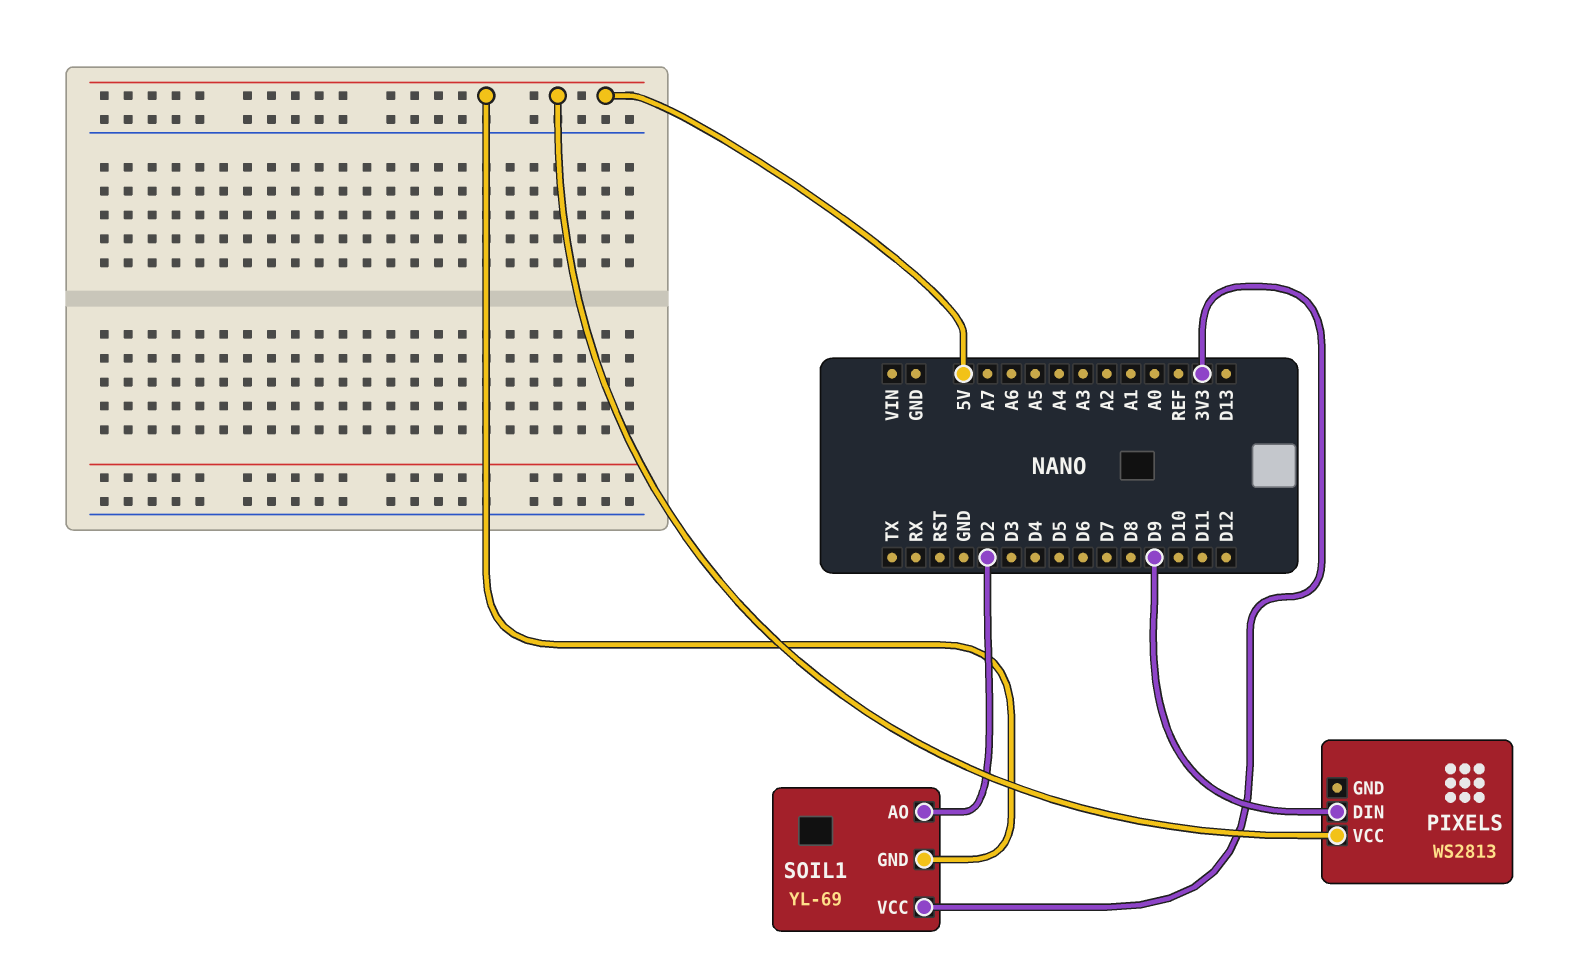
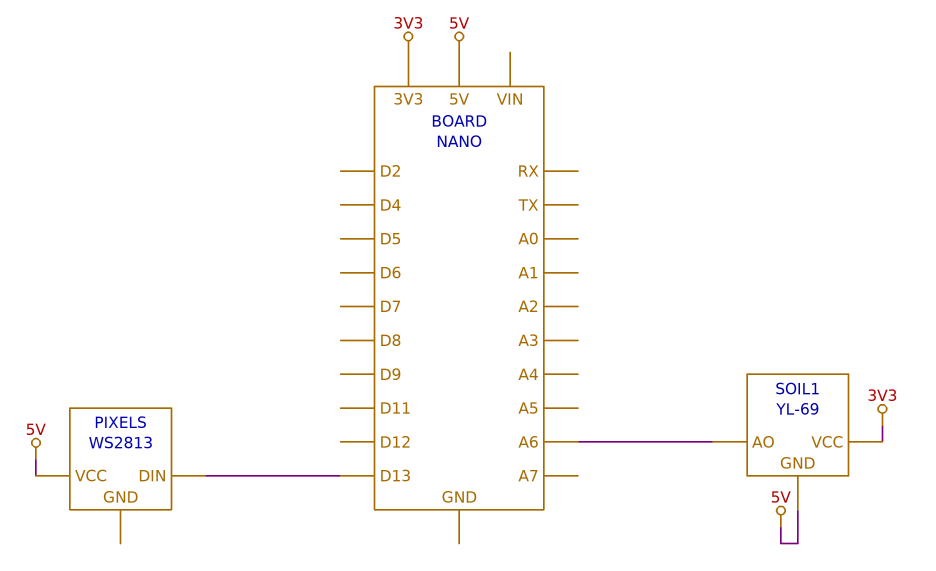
PIXELS pin DIN: D9 -> D13
SOIL1 pin AO: D2 -> A6

